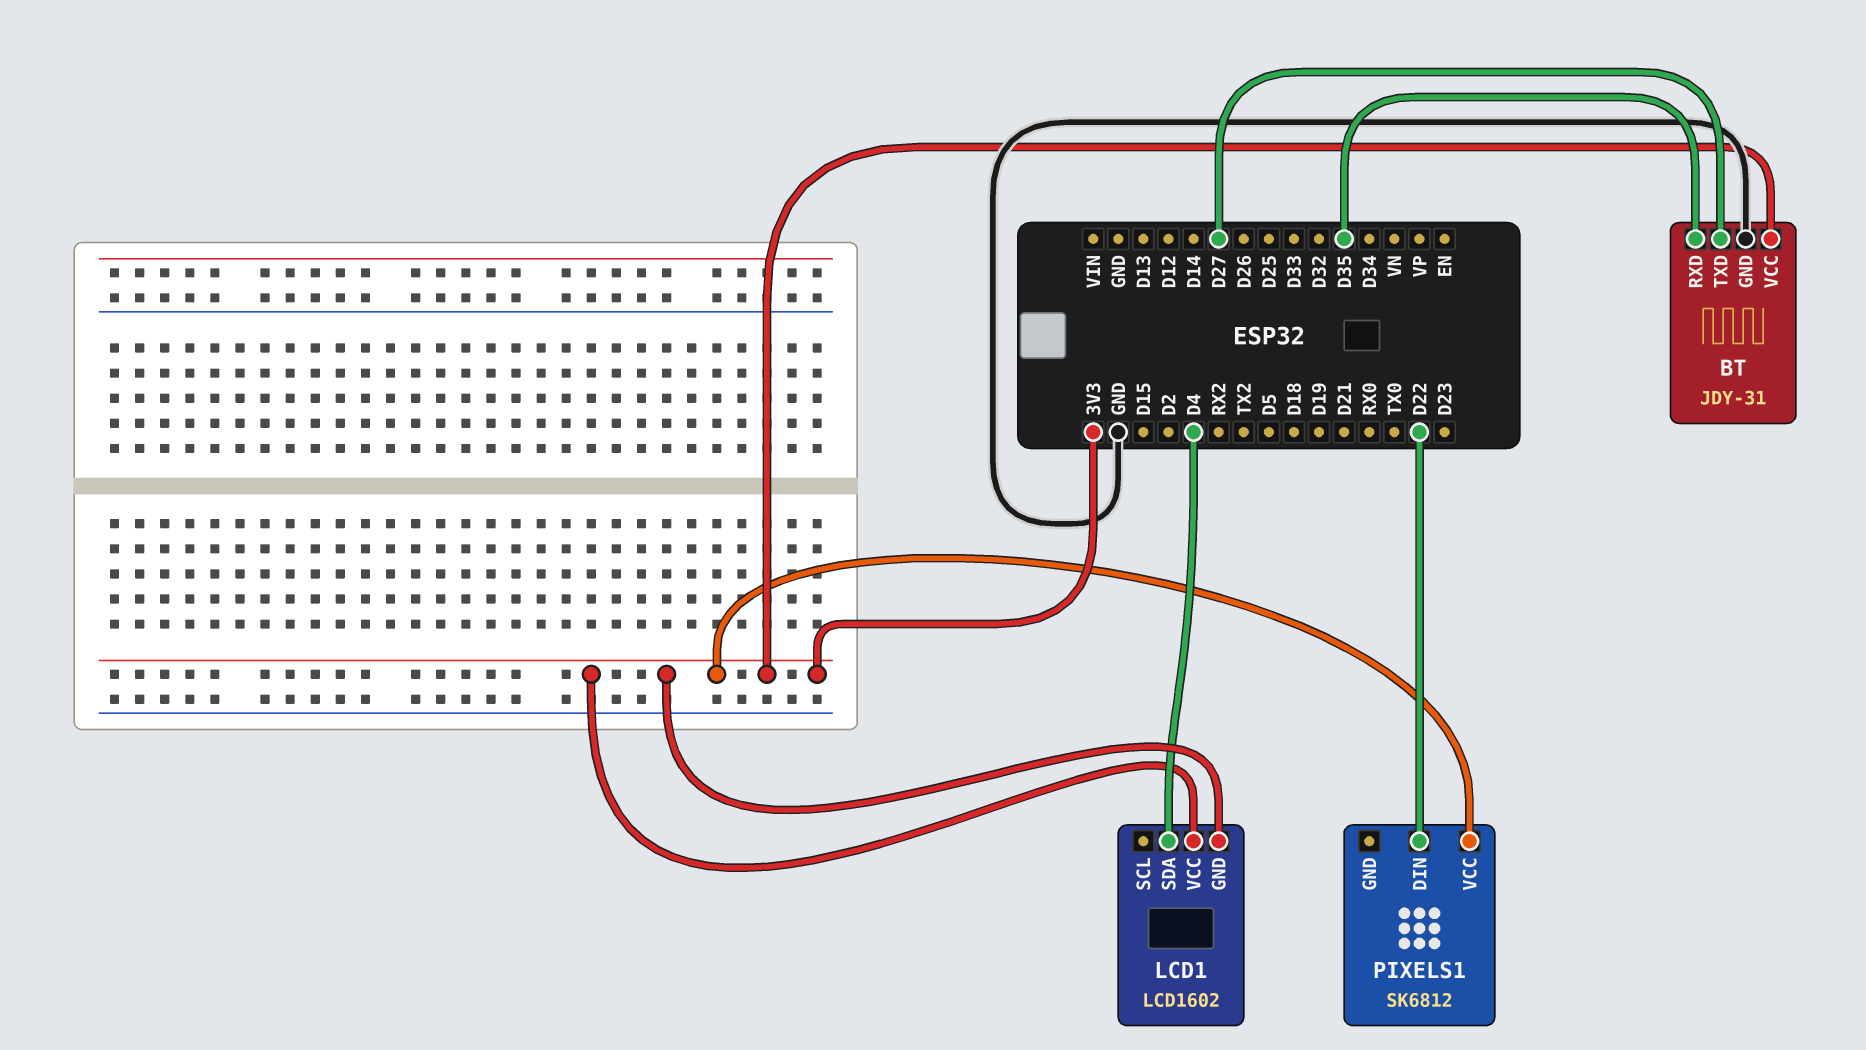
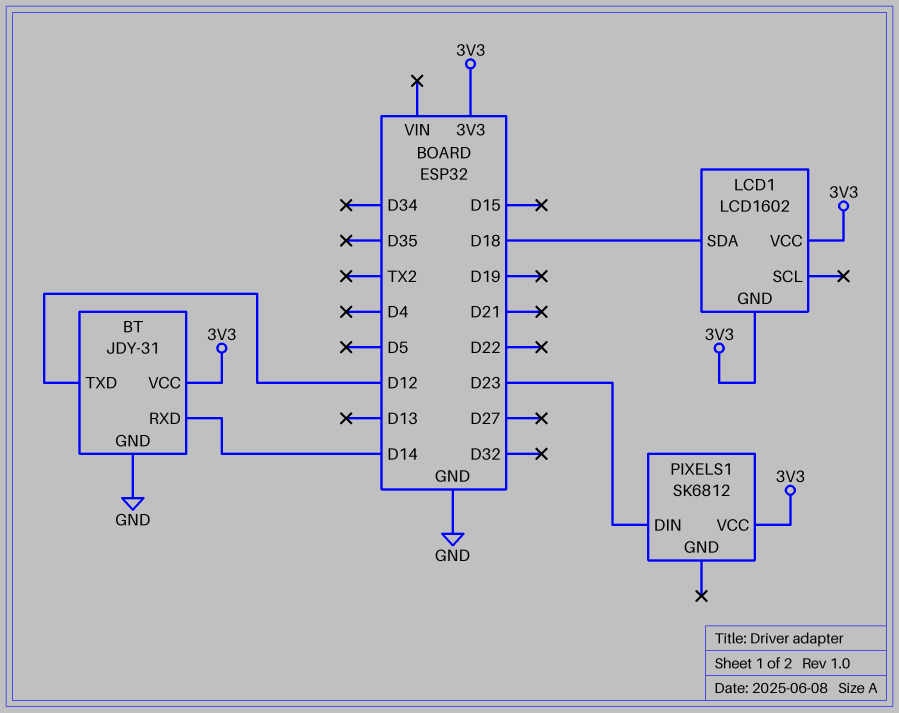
BT pin RXD: D35 -> D14
BT pin TXD: D27 -> D12
LCD1 pin SDA: D4 -> D18
PIXELS1 pin DIN: D22 -> D23

